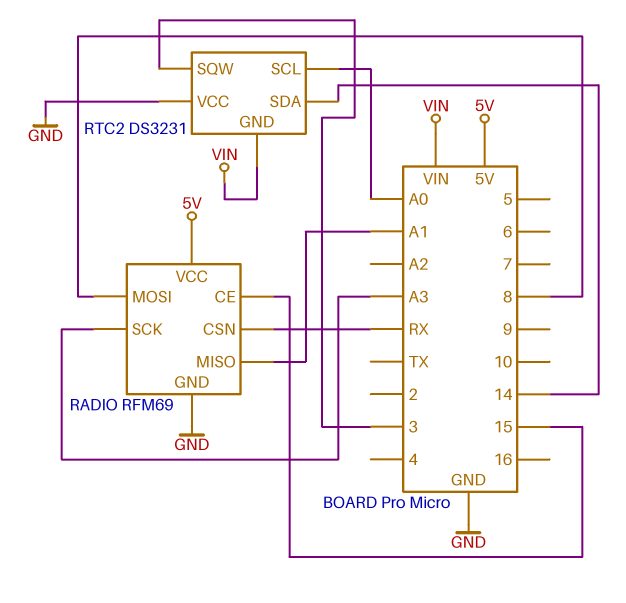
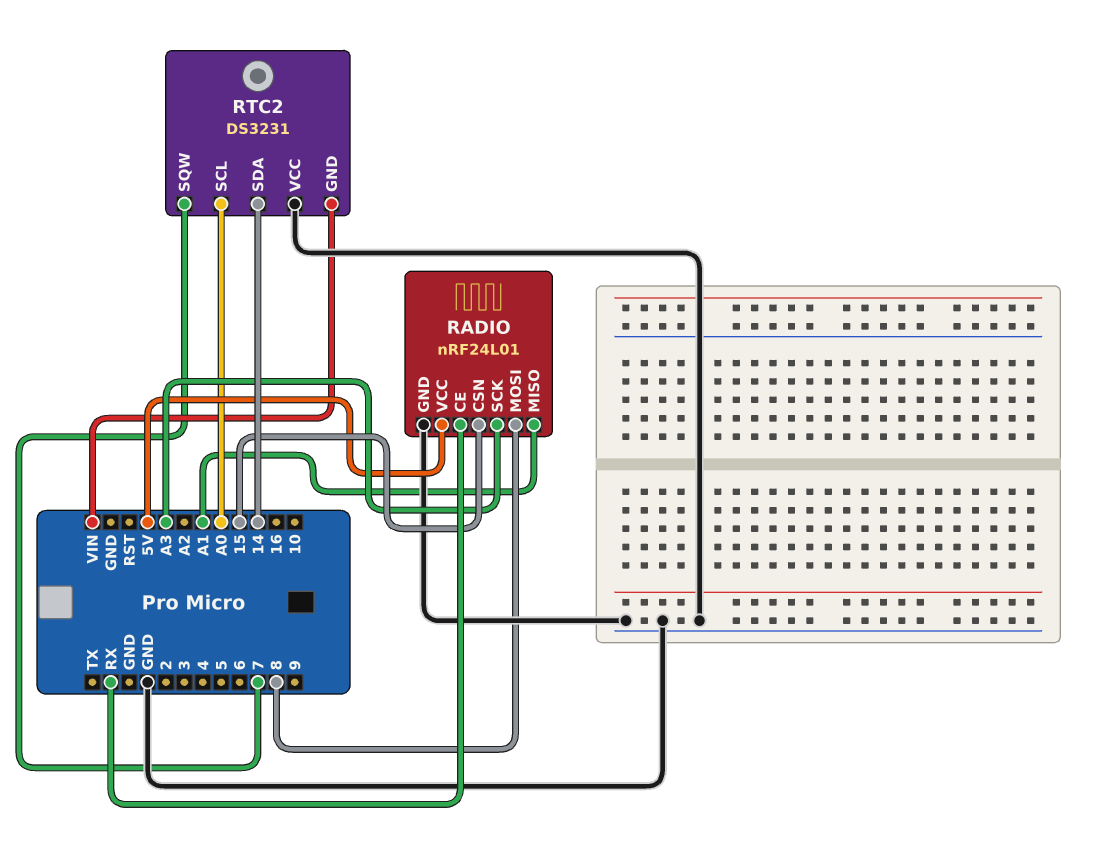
RADIO: RFM69 -> nRF24L01
RADIO pin CE: 15 -> RX
RADIO pin CSN: RX -> 15
RTC2 pin SQW: 3 -> 7

